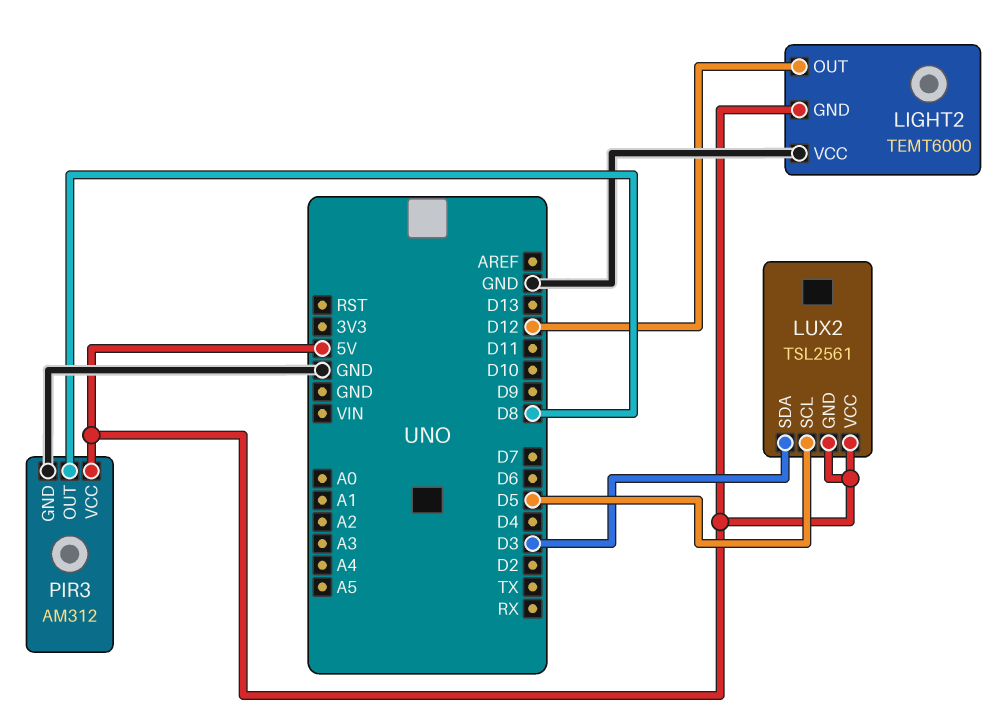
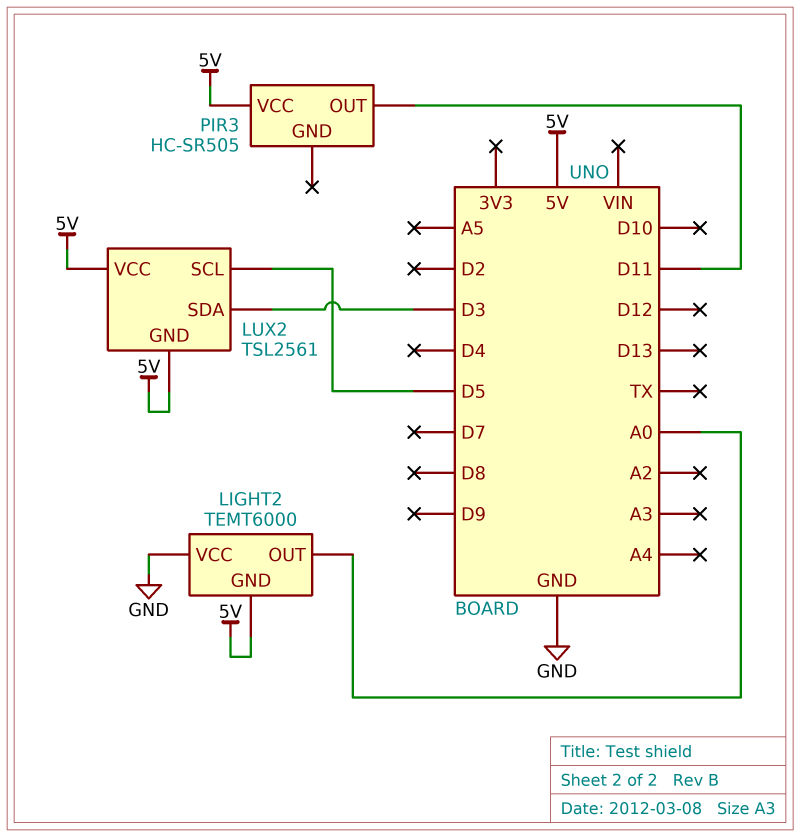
LIGHT2 pin OUT: D12 -> A0
PIR3: AM312 -> HC-SR505
PIR3 pin GND: GND -> none
PIR3 pin OUT: D8 -> D11

